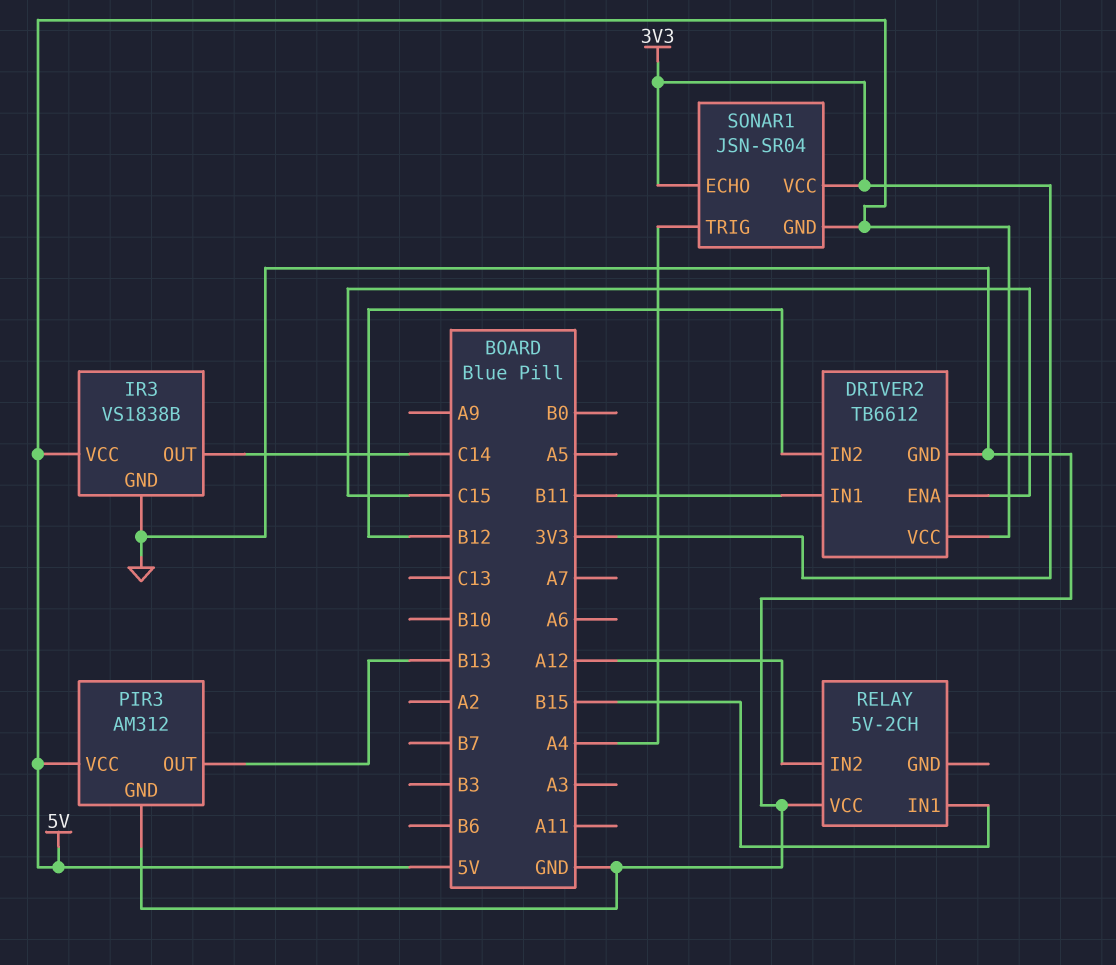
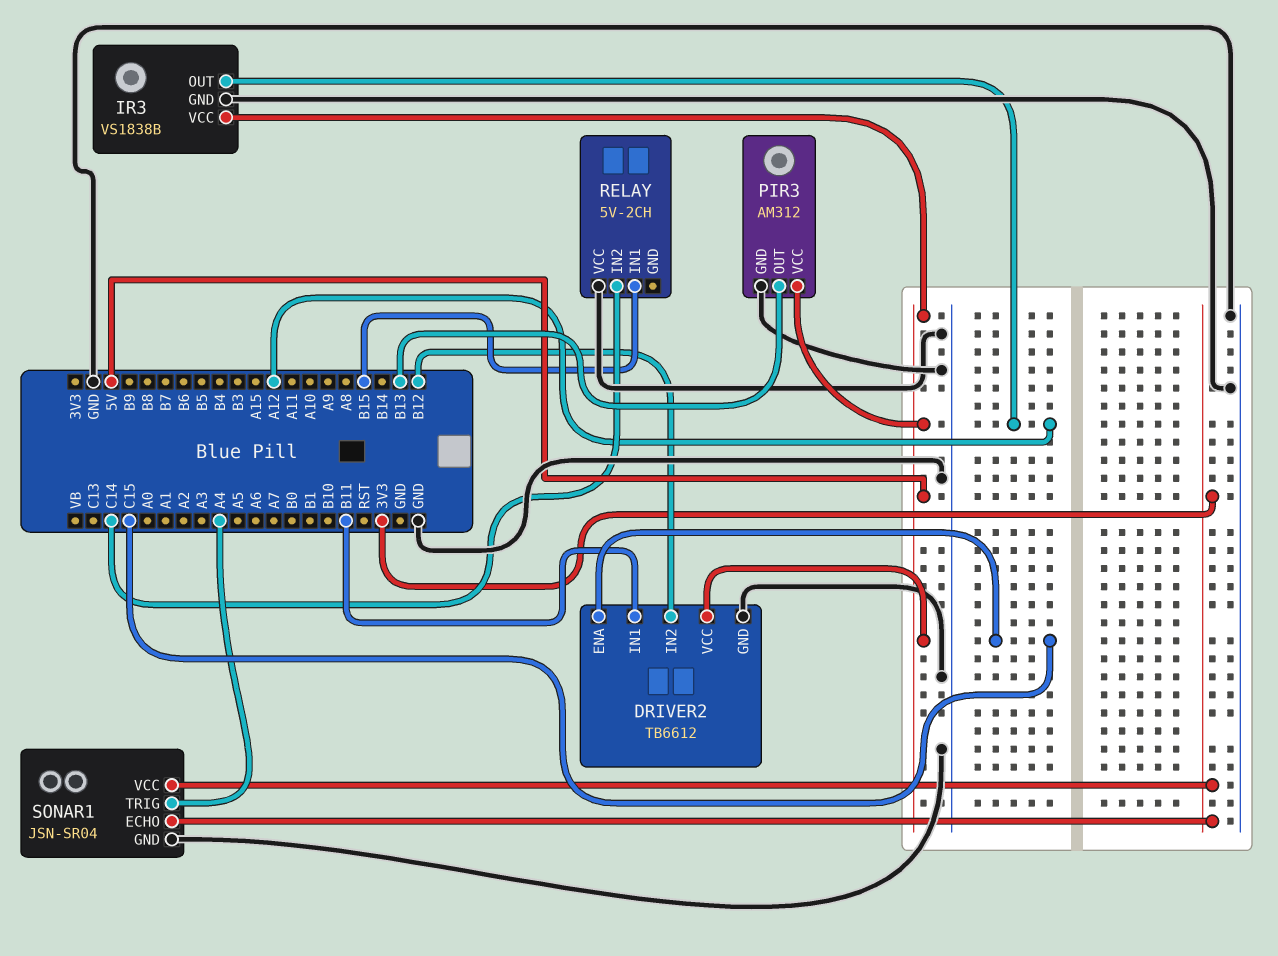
IR3 pin OUT: C14 -> A12
RELAY pin IN2: A12 -> C14
SONAR1 pin GND: 5V -> GND

